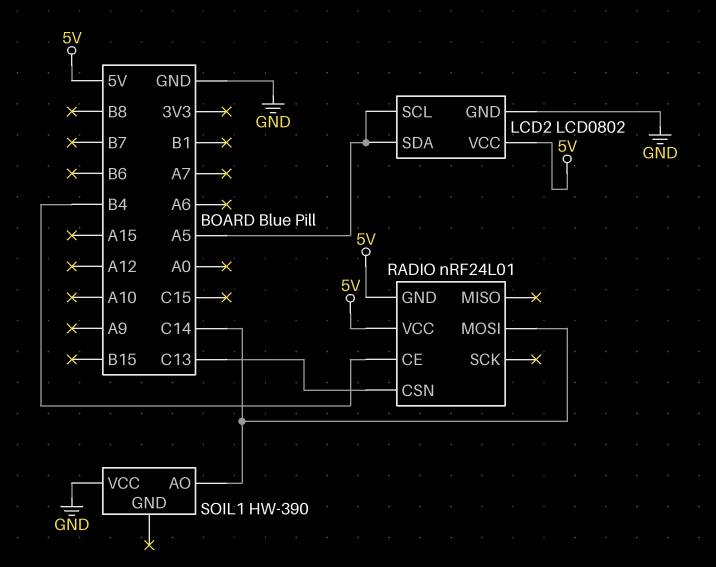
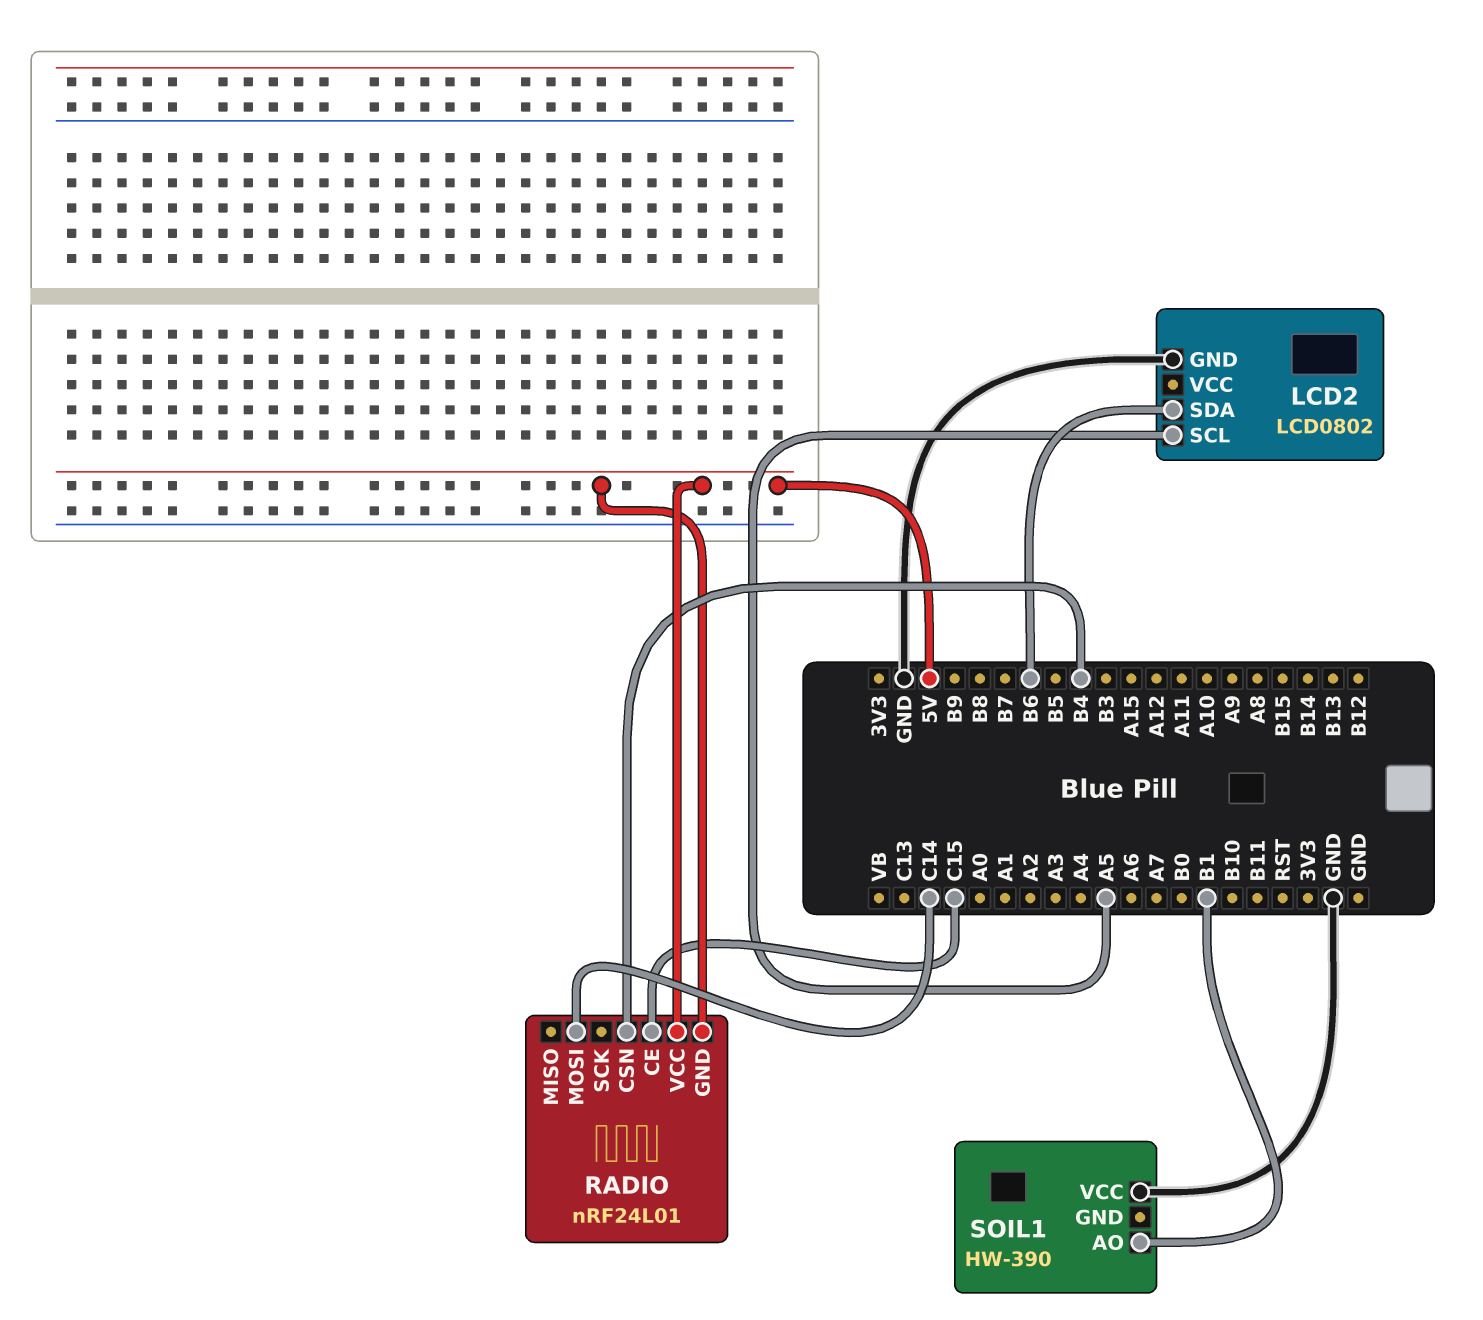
LCD2 pin SDA: A5 -> B6
LCD2 pin VCC: 5V -> none
RADIO pin CE: B4 -> C15
RADIO pin CSN: C13 -> B4
SOIL1 pin AO: C14 -> B1

